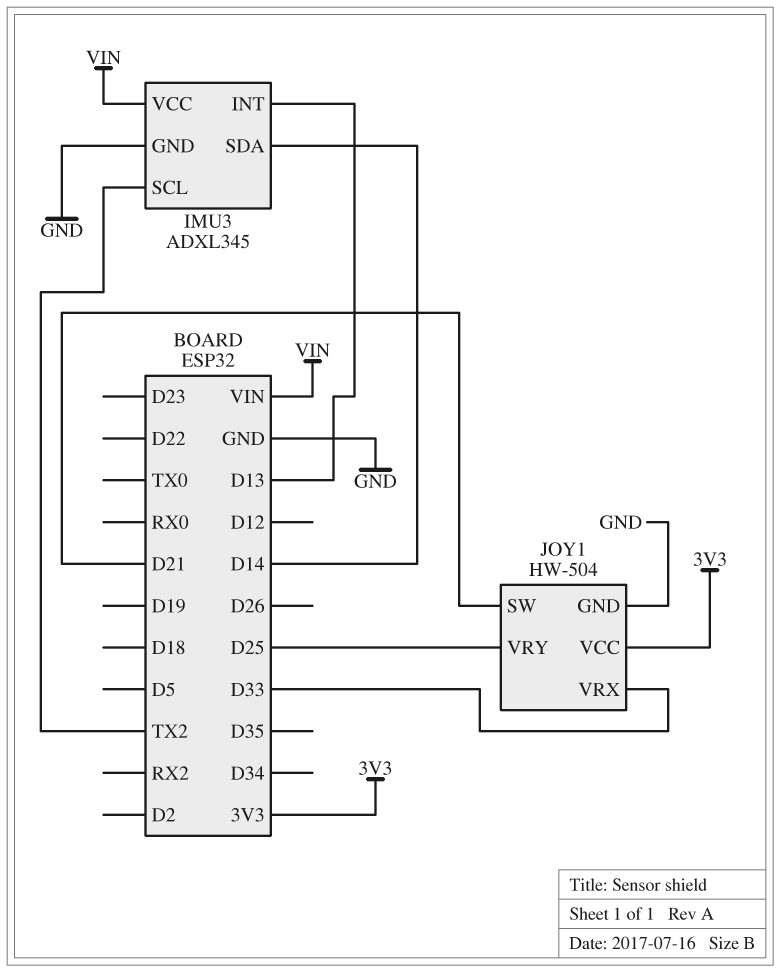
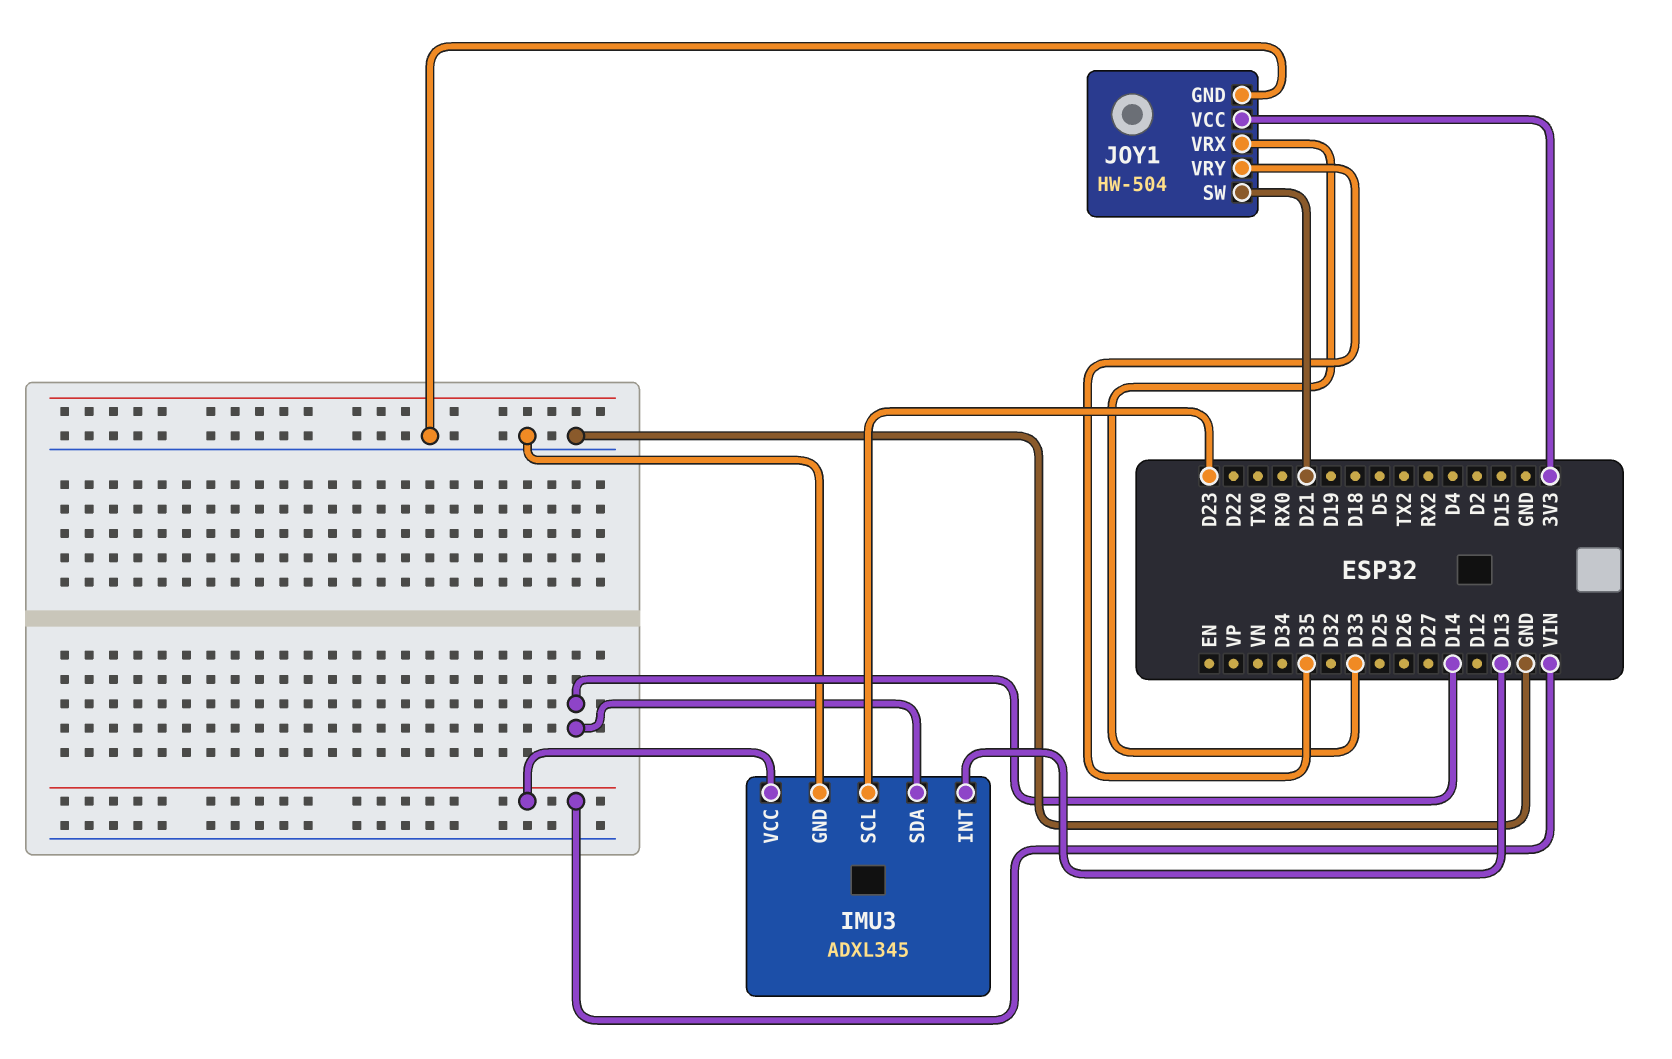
IMU3 pin SCL: TX2 -> D23
JOY1 pin VRY: D25 -> D35

